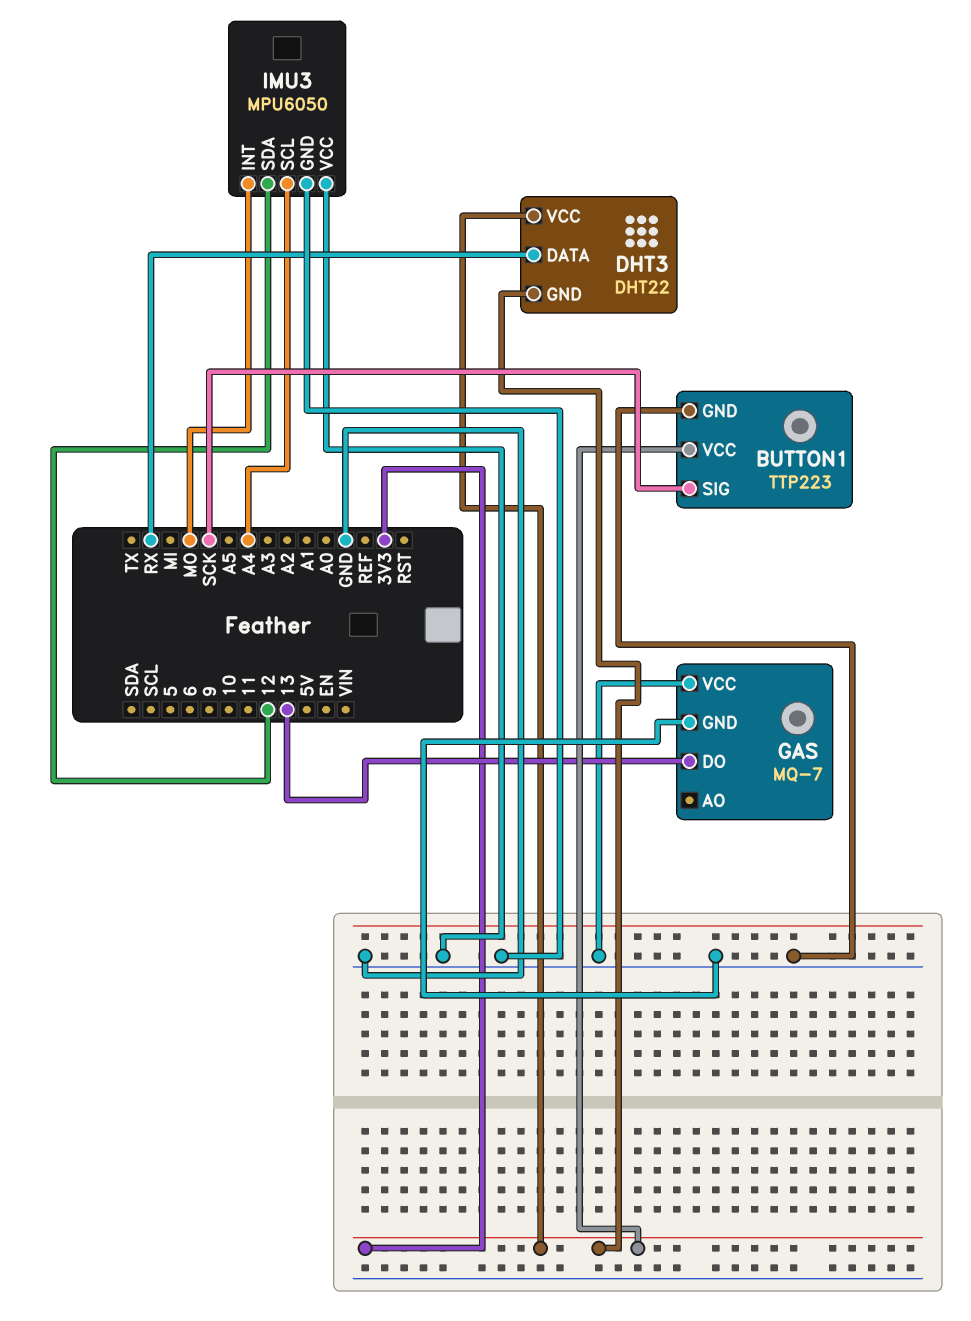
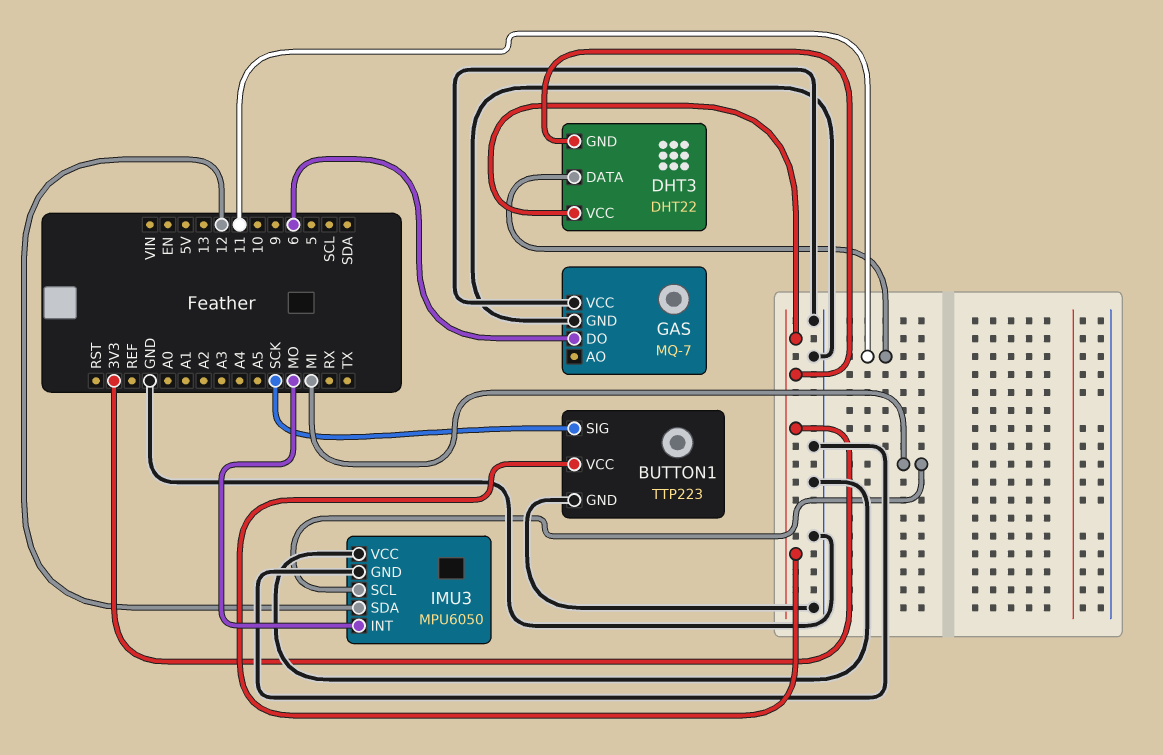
DHT3 pin DATA: RX -> 11
GAS pin DO: 13 -> 6
IMU3 pin SCL: A4 -> MI

